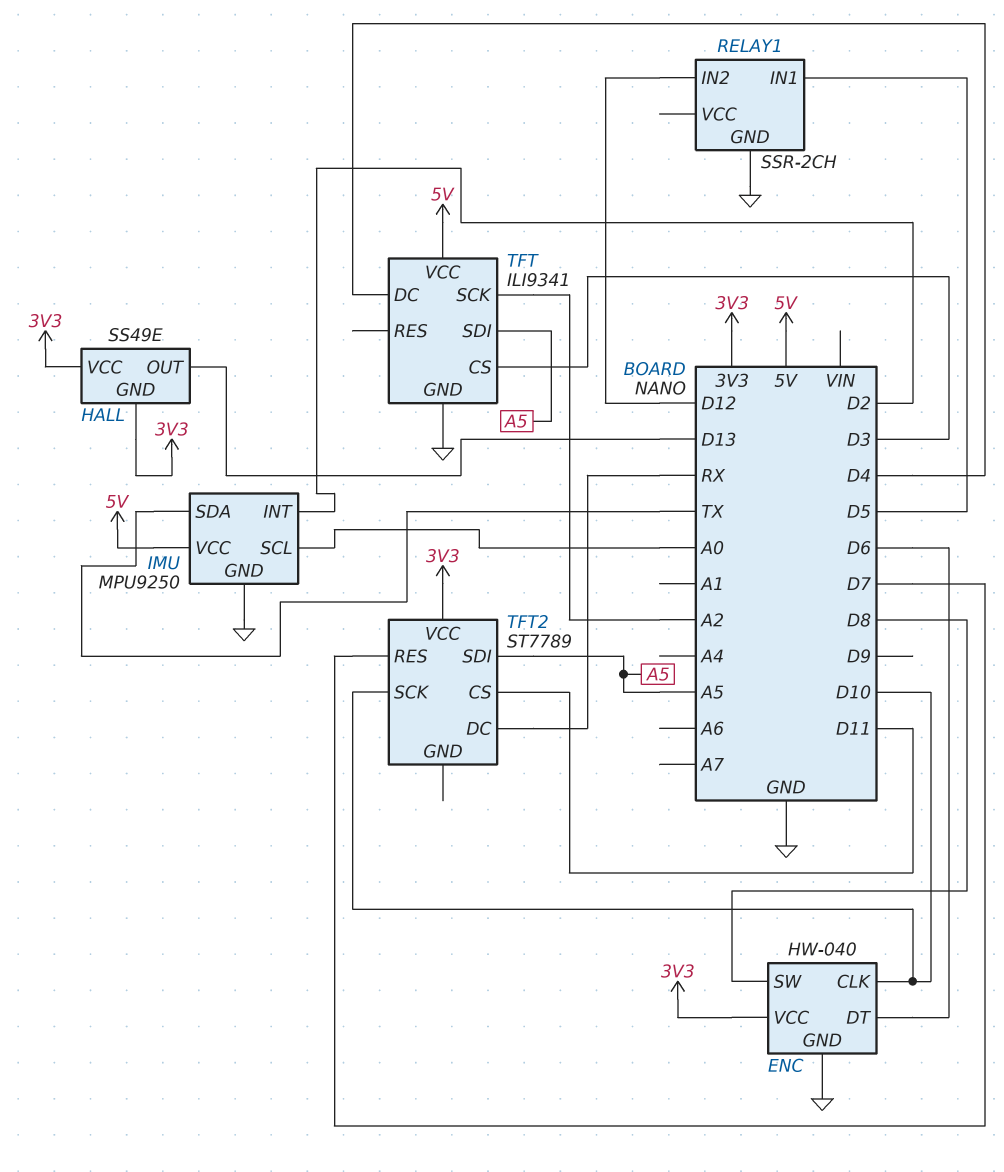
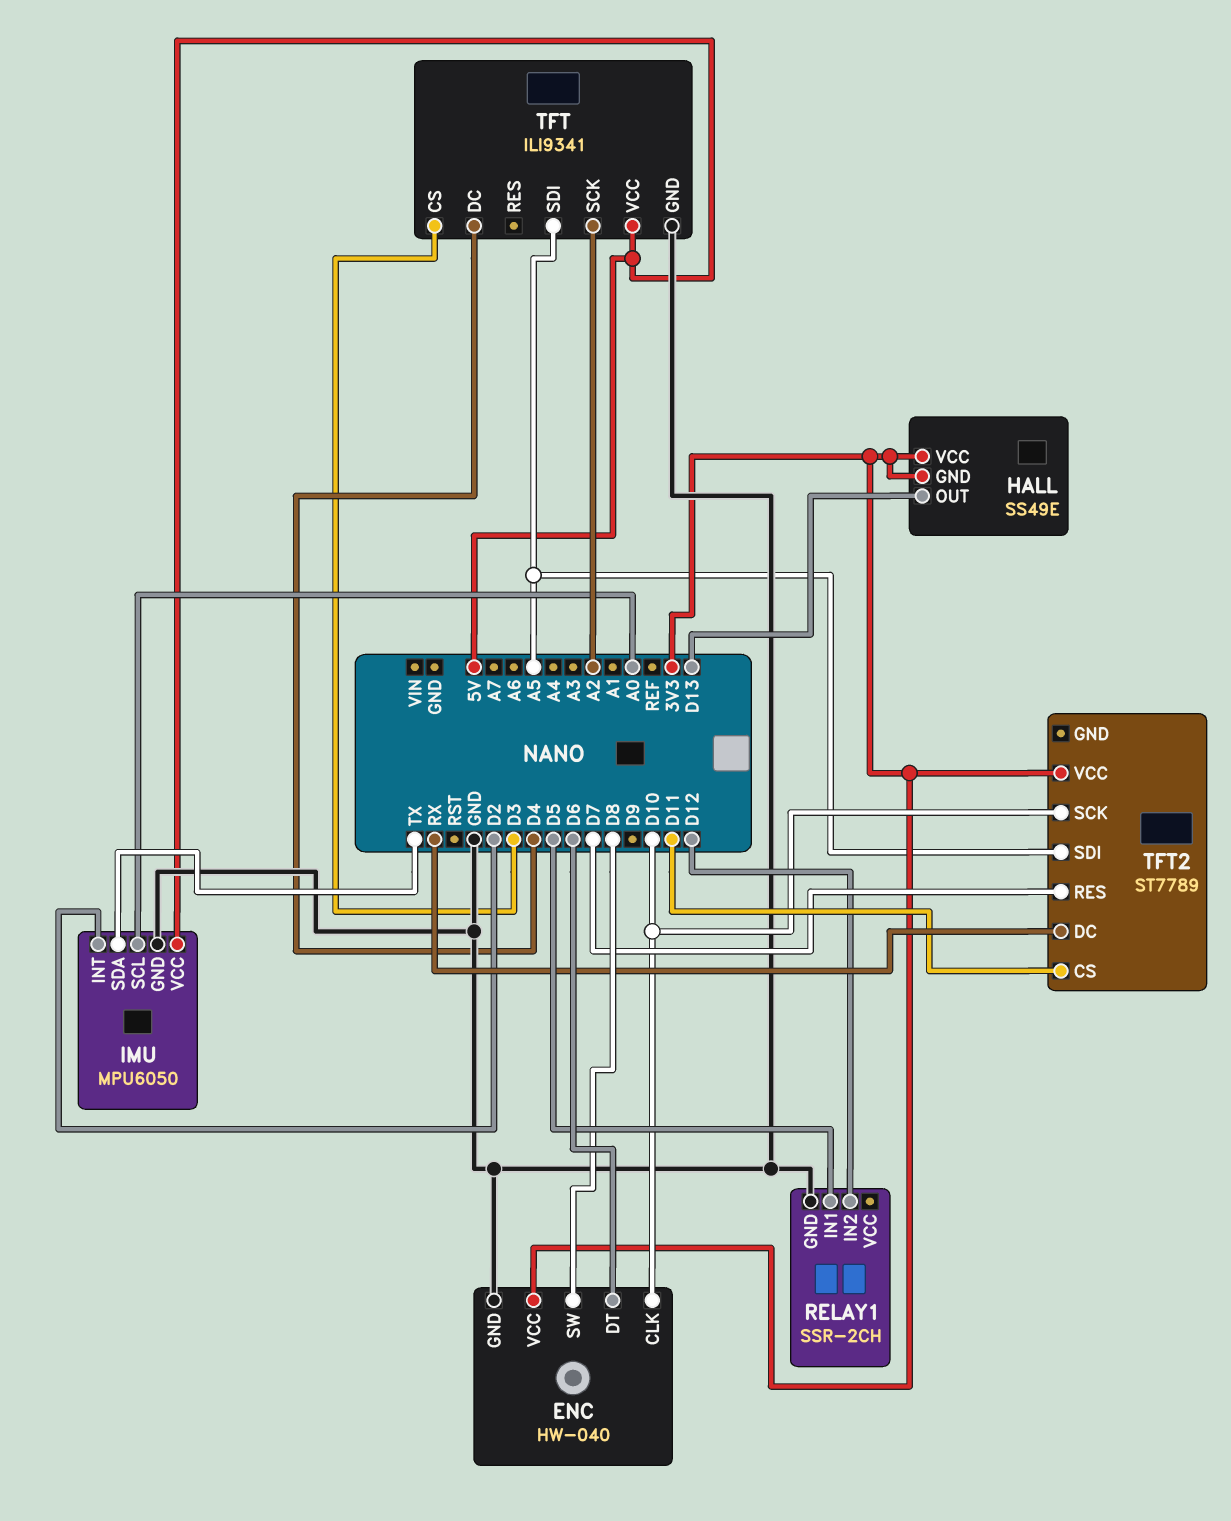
IMU: MPU9250 -> MPU6050

